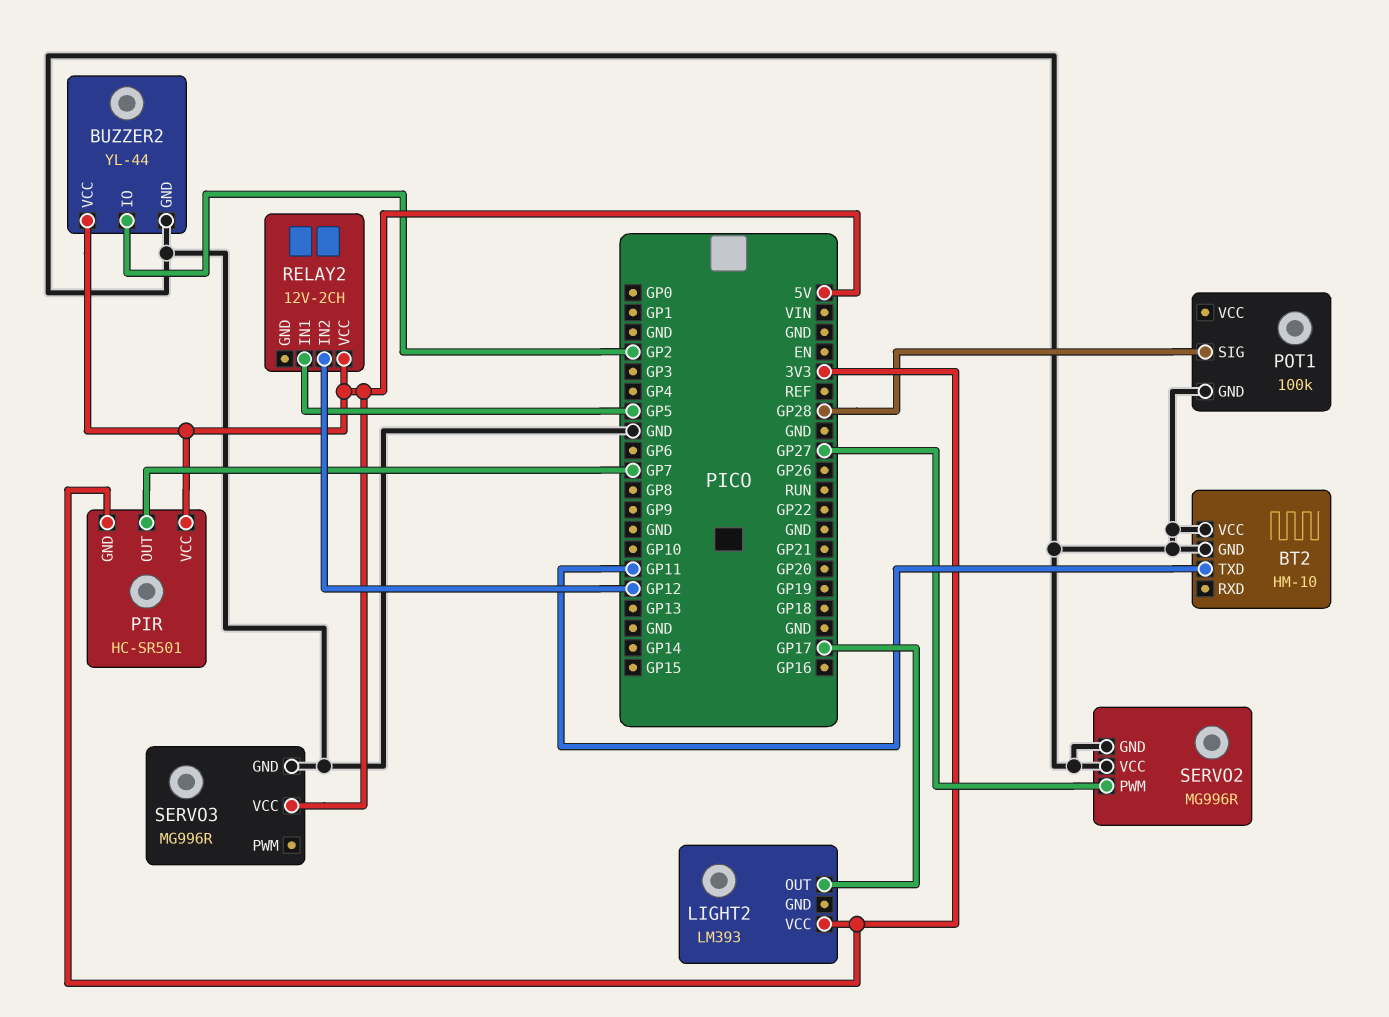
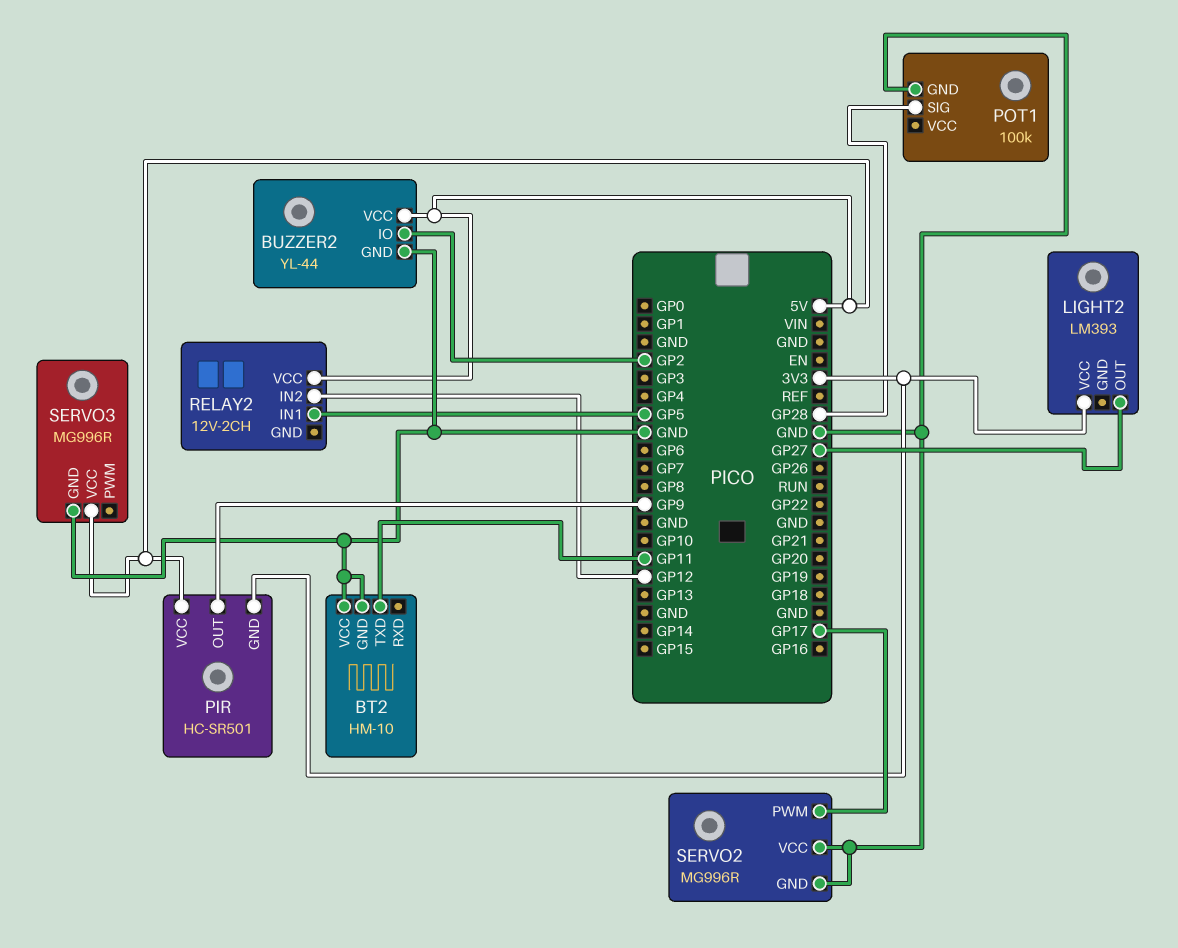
LIGHT2 pin OUT: GP17 -> GP27
PIR pin OUT: GP7 -> GP9
SERVO2 pin PWM: GP27 -> GP17

